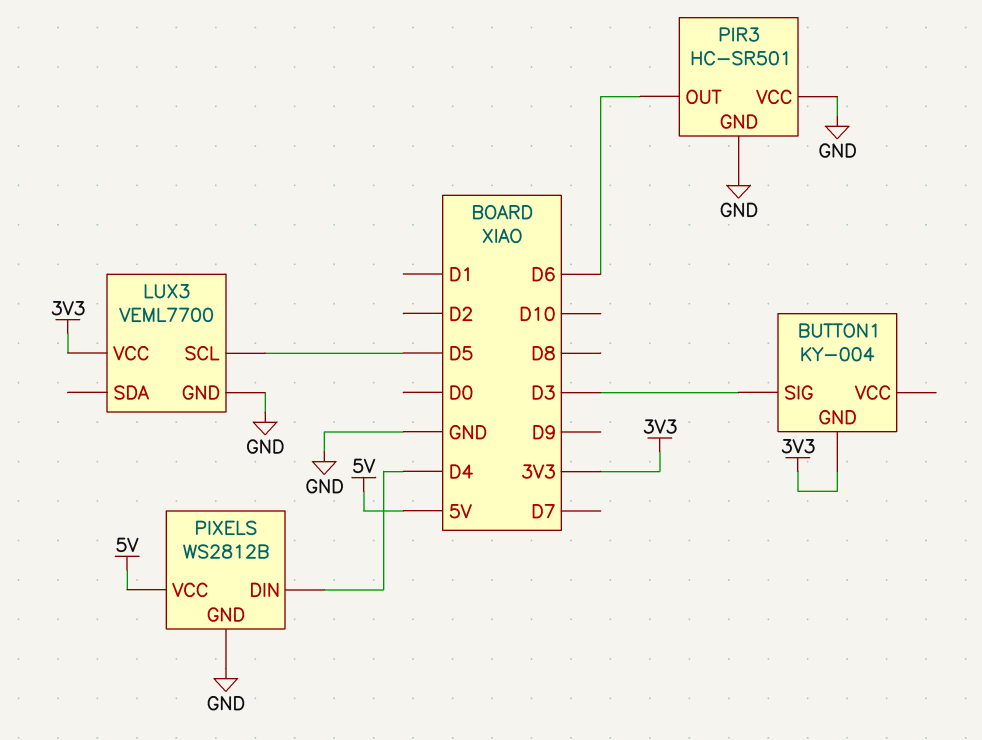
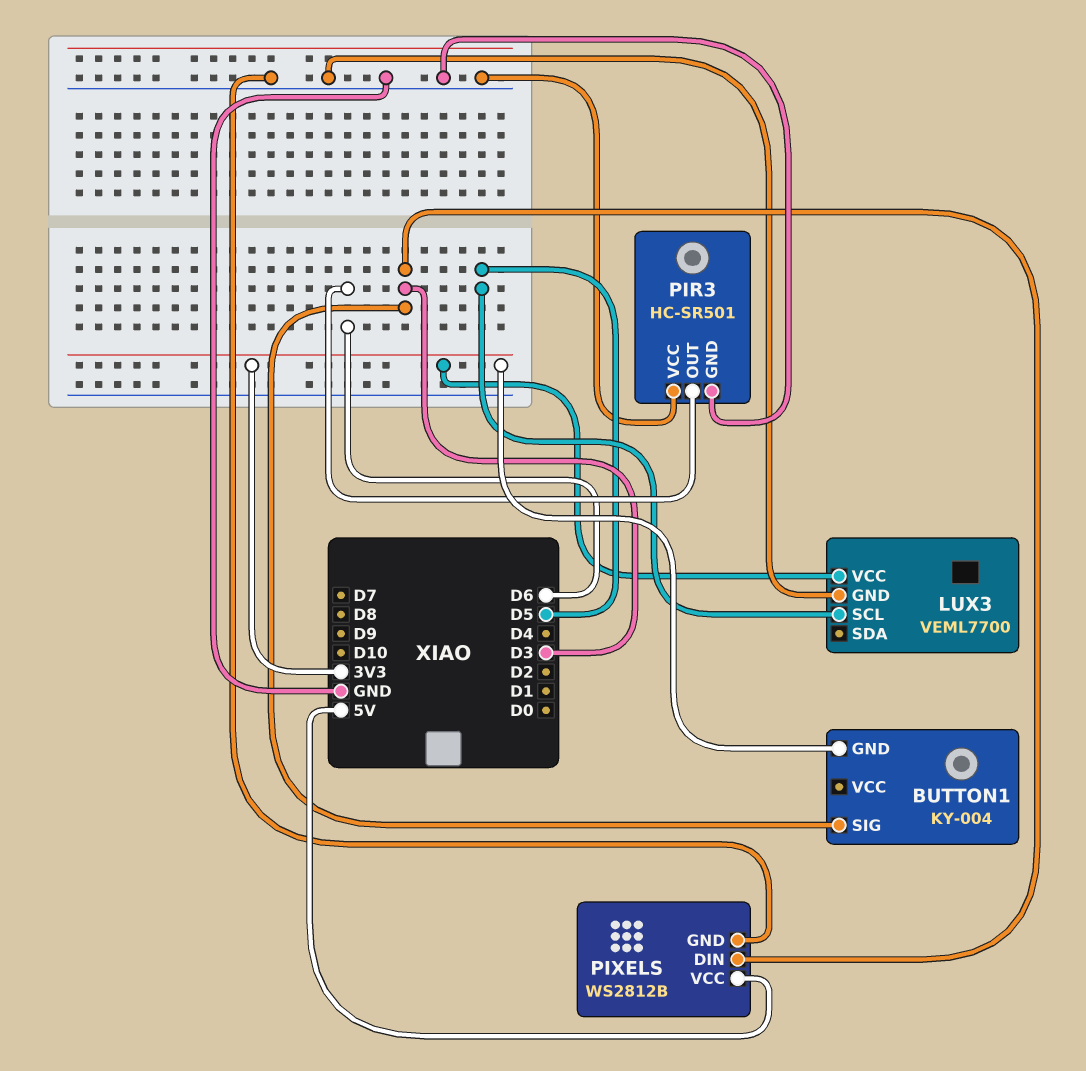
PIXELS pin DIN: D4 -> D3

